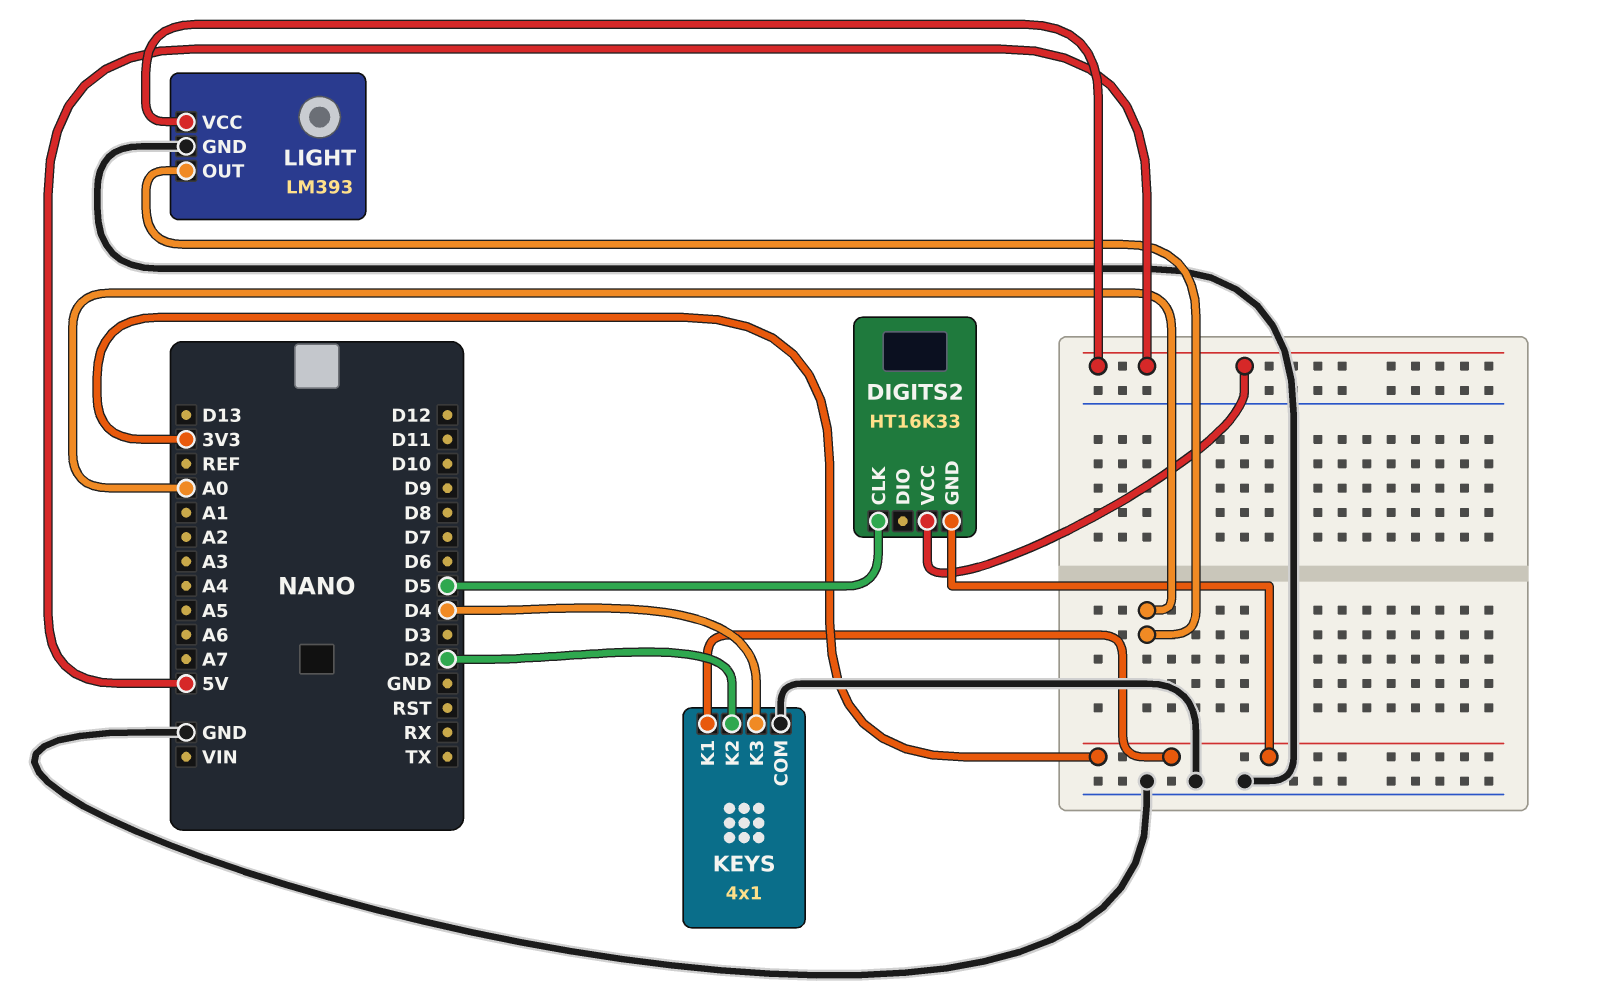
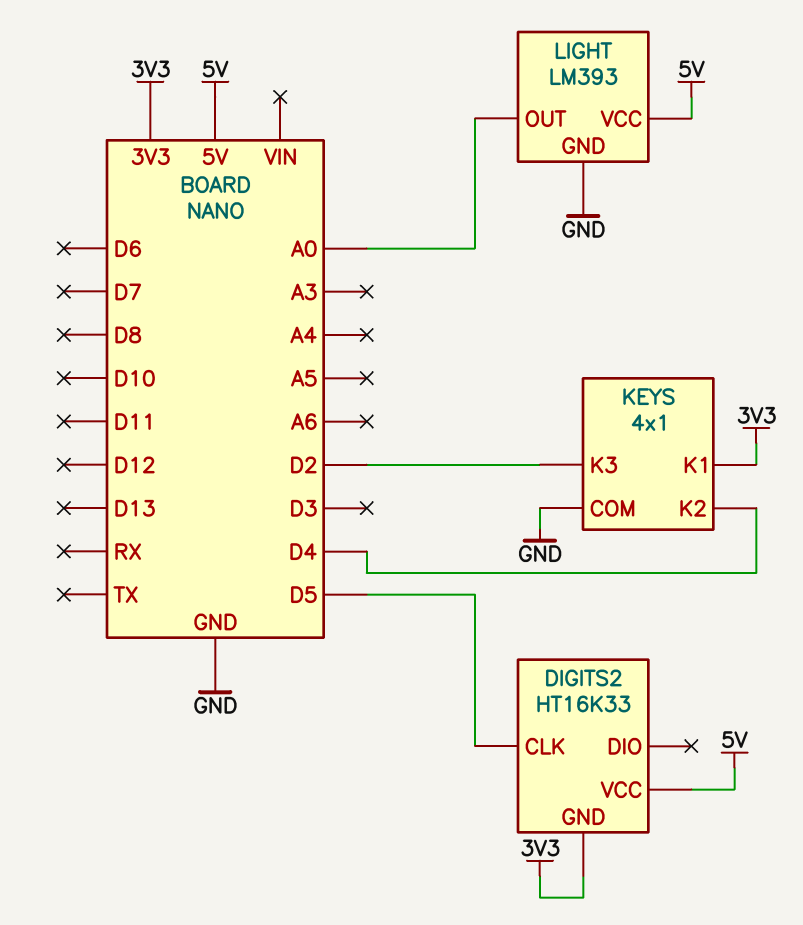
KEYS pin K2: D2 -> D4
KEYS pin K3: D4 -> D2

